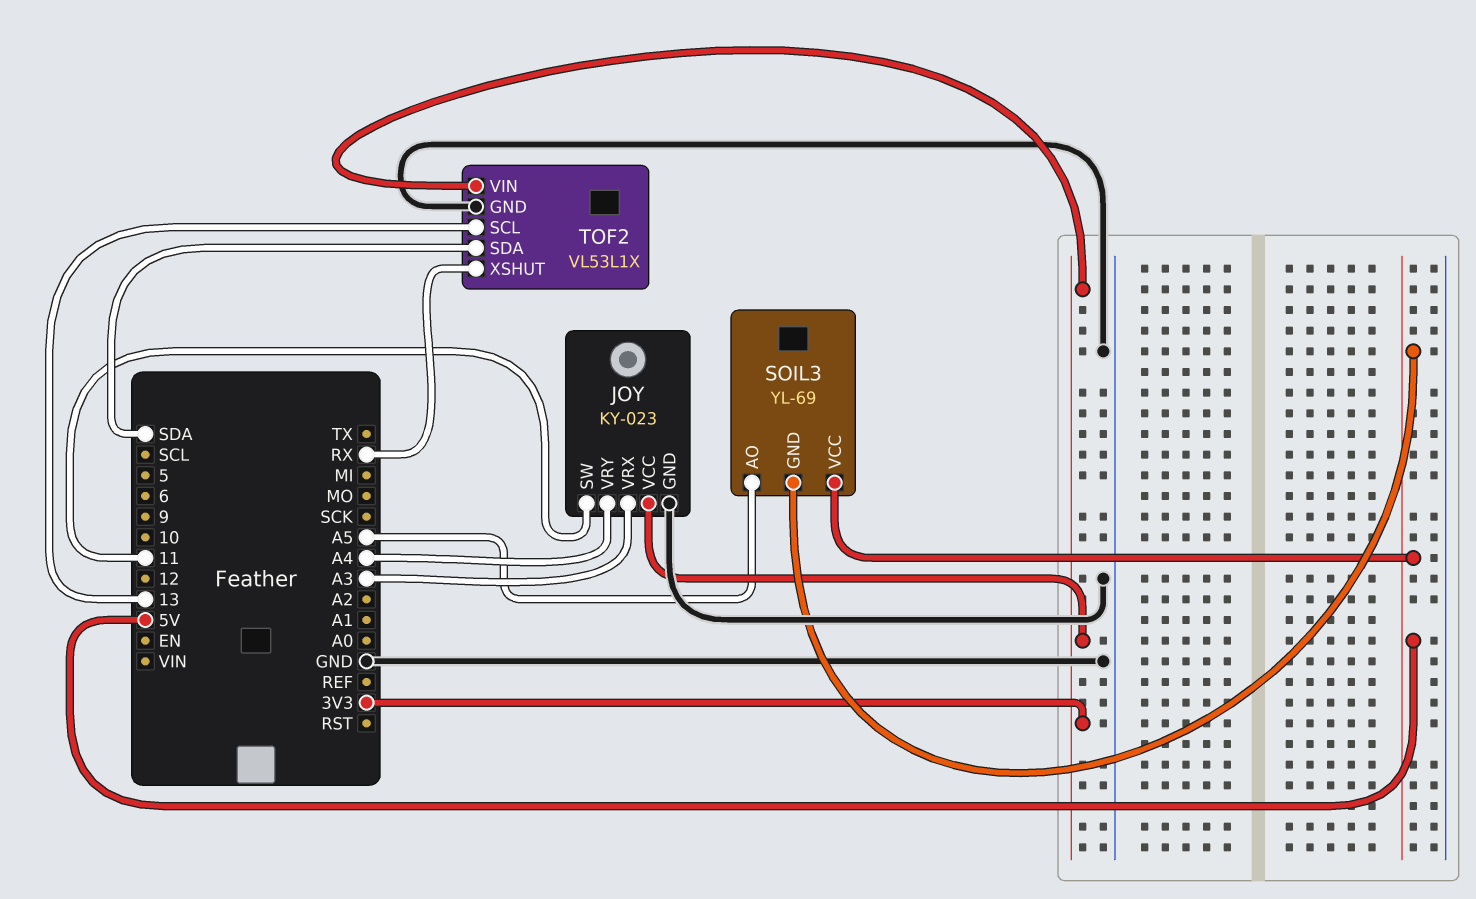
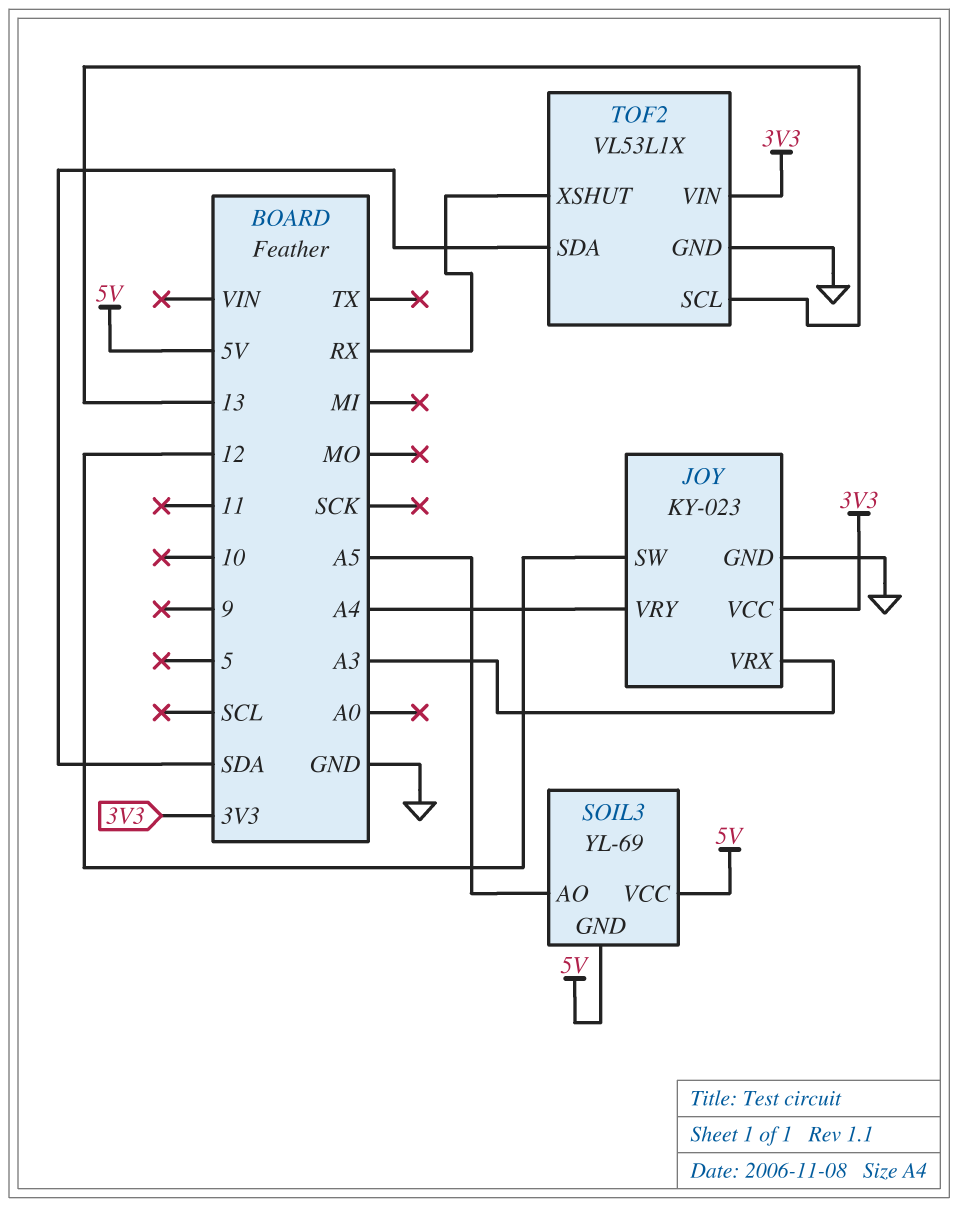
JOY pin SW: 11 -> 12

